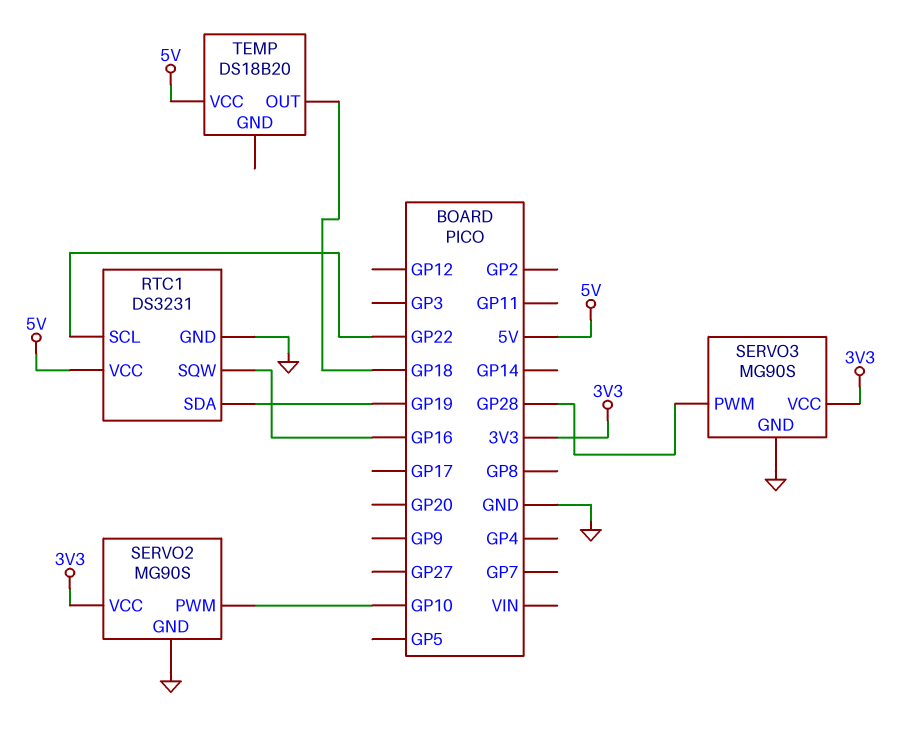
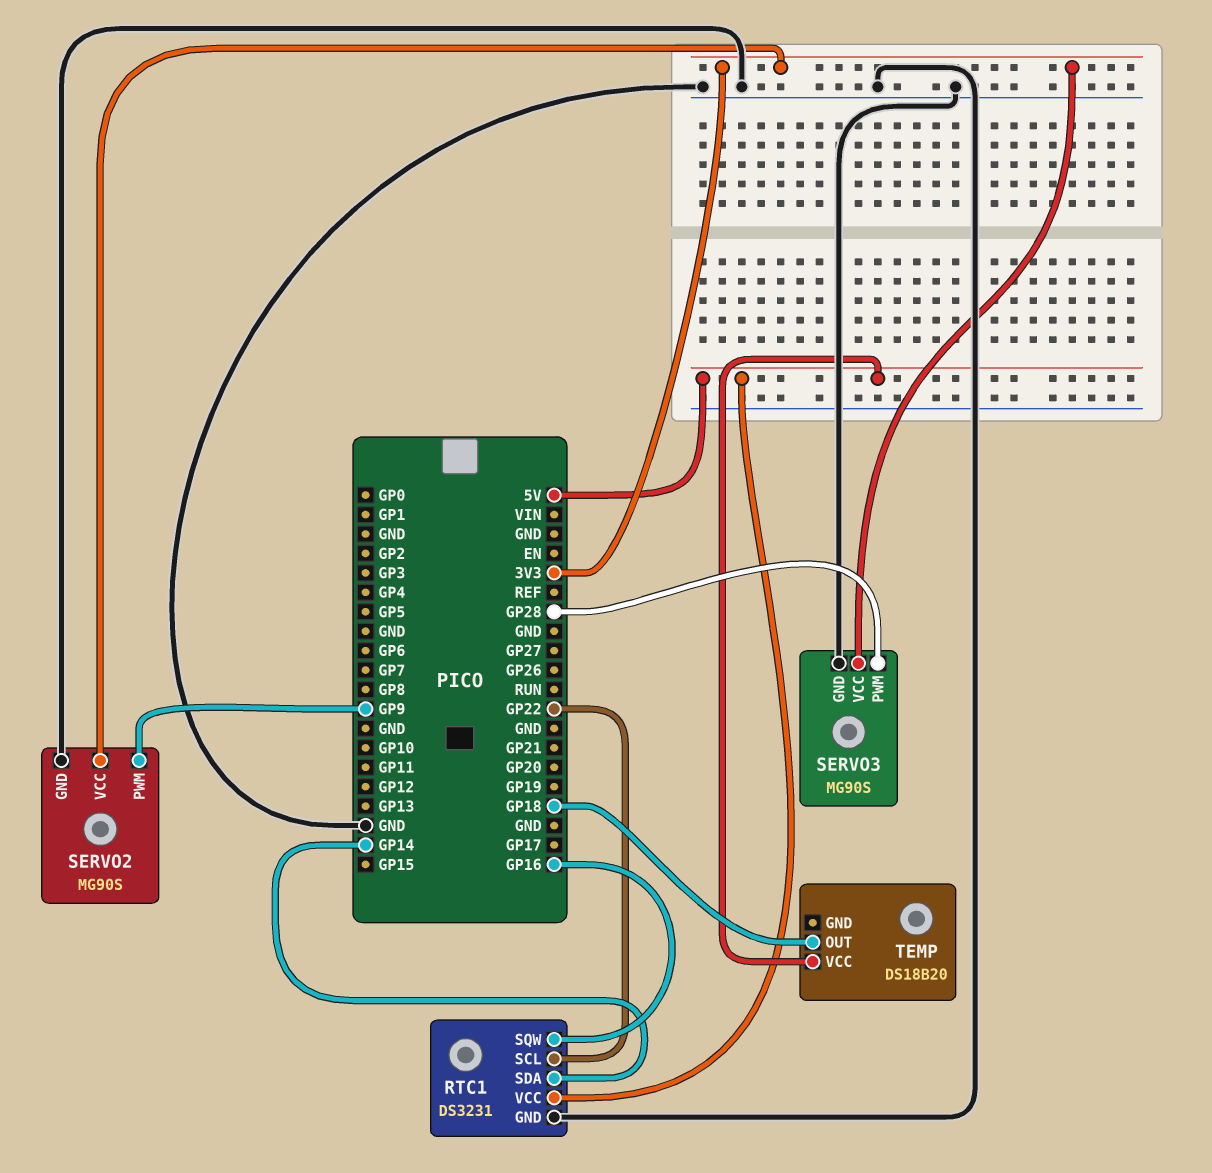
RTC1 pin SDA: GP19 -> GP14
SERVO2 pin PWM: GP10 -> GP9

